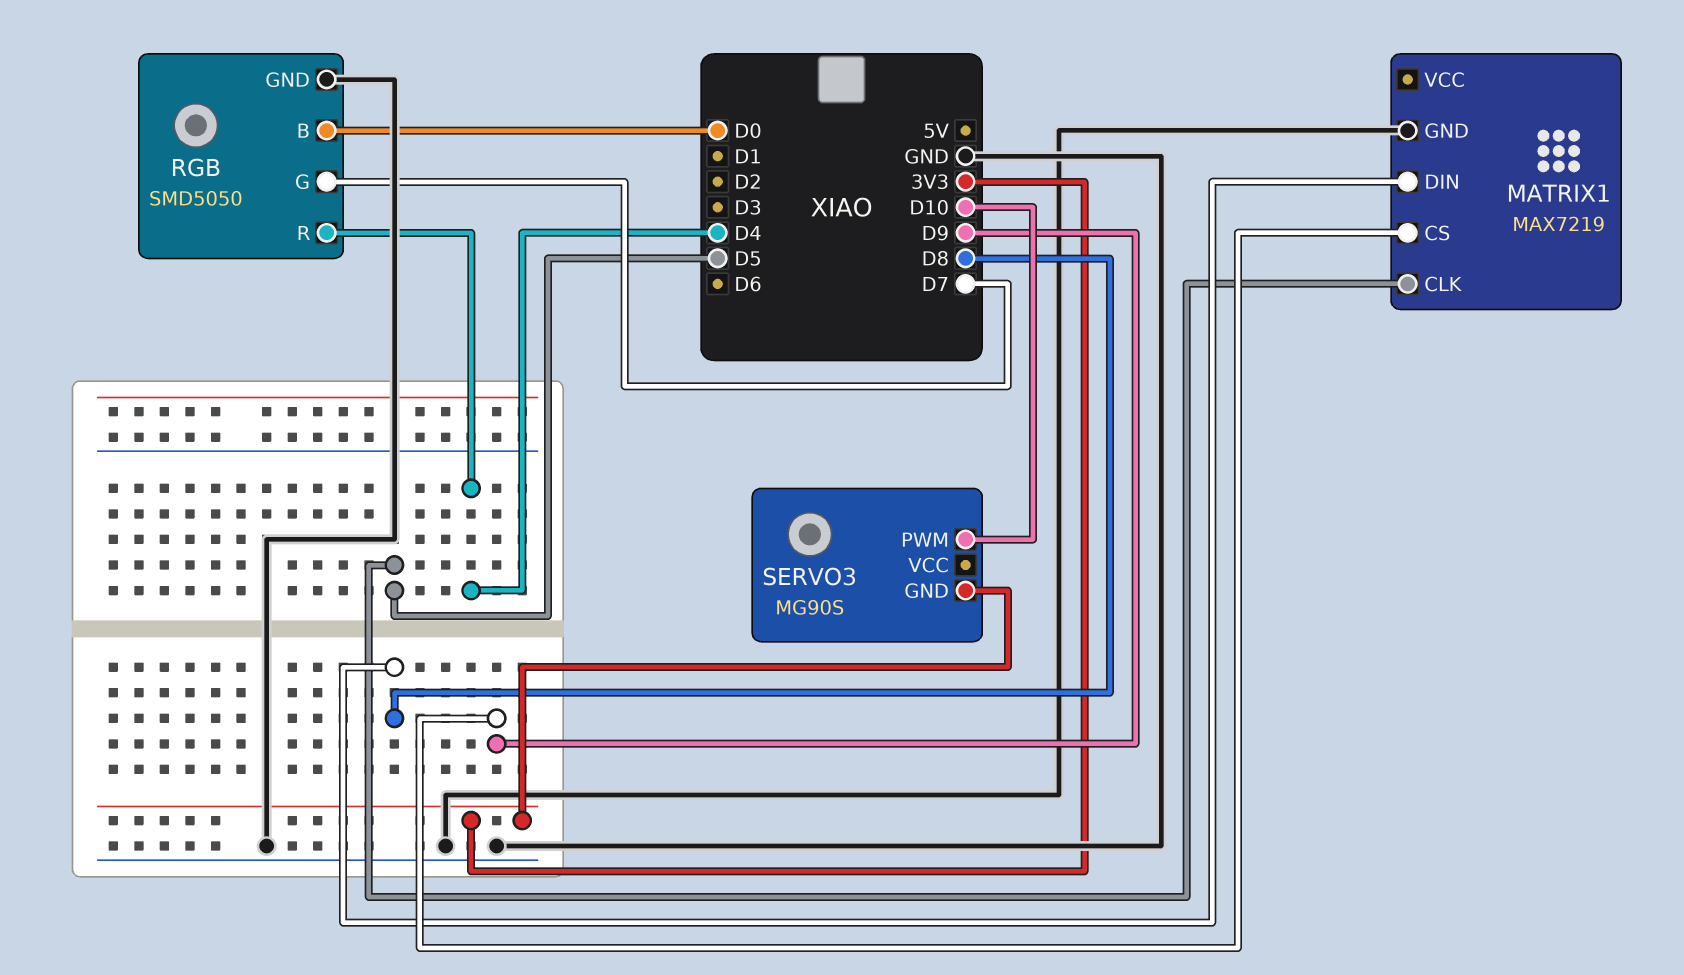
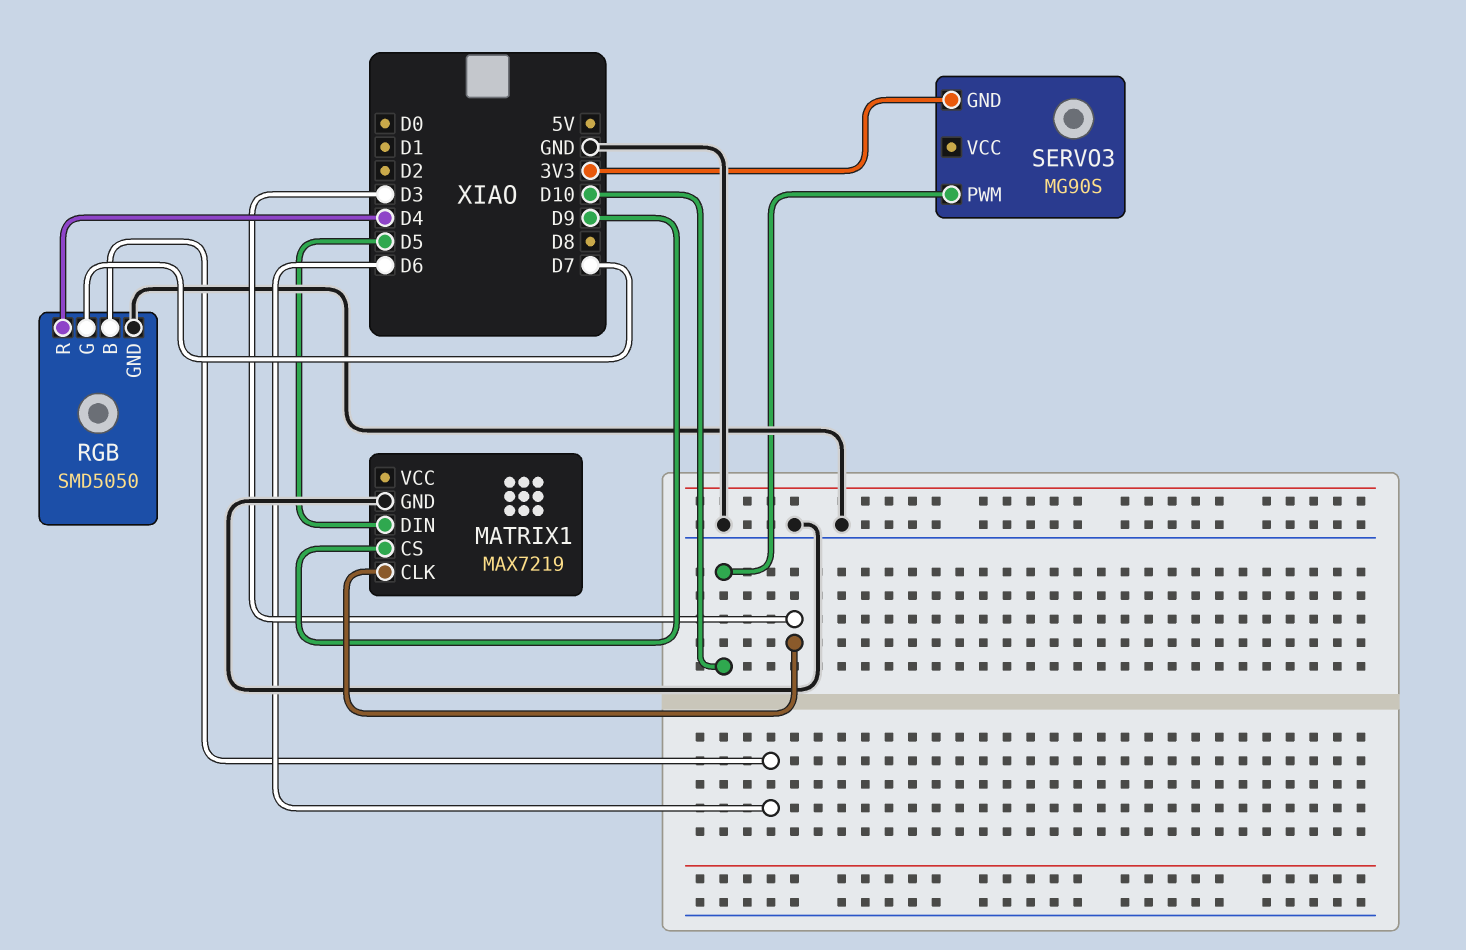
MATRIX1 pin CLK: D5 -> D3
MATRIX1 pin DIN: D8 -> D5
RGB pin B: D0 -> D6

